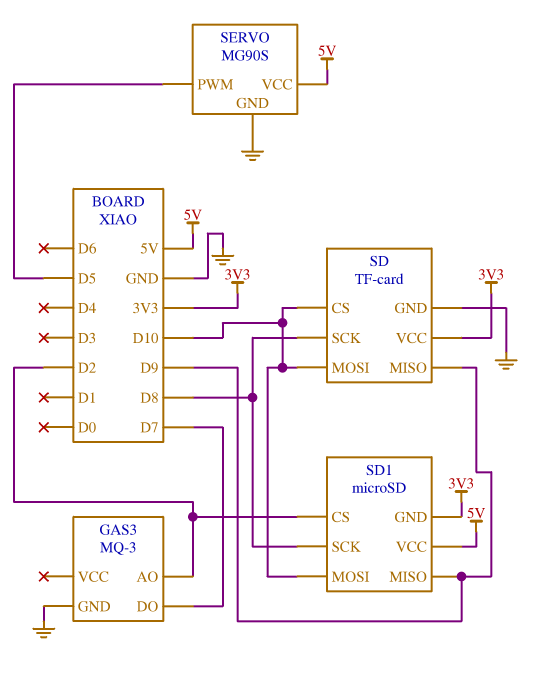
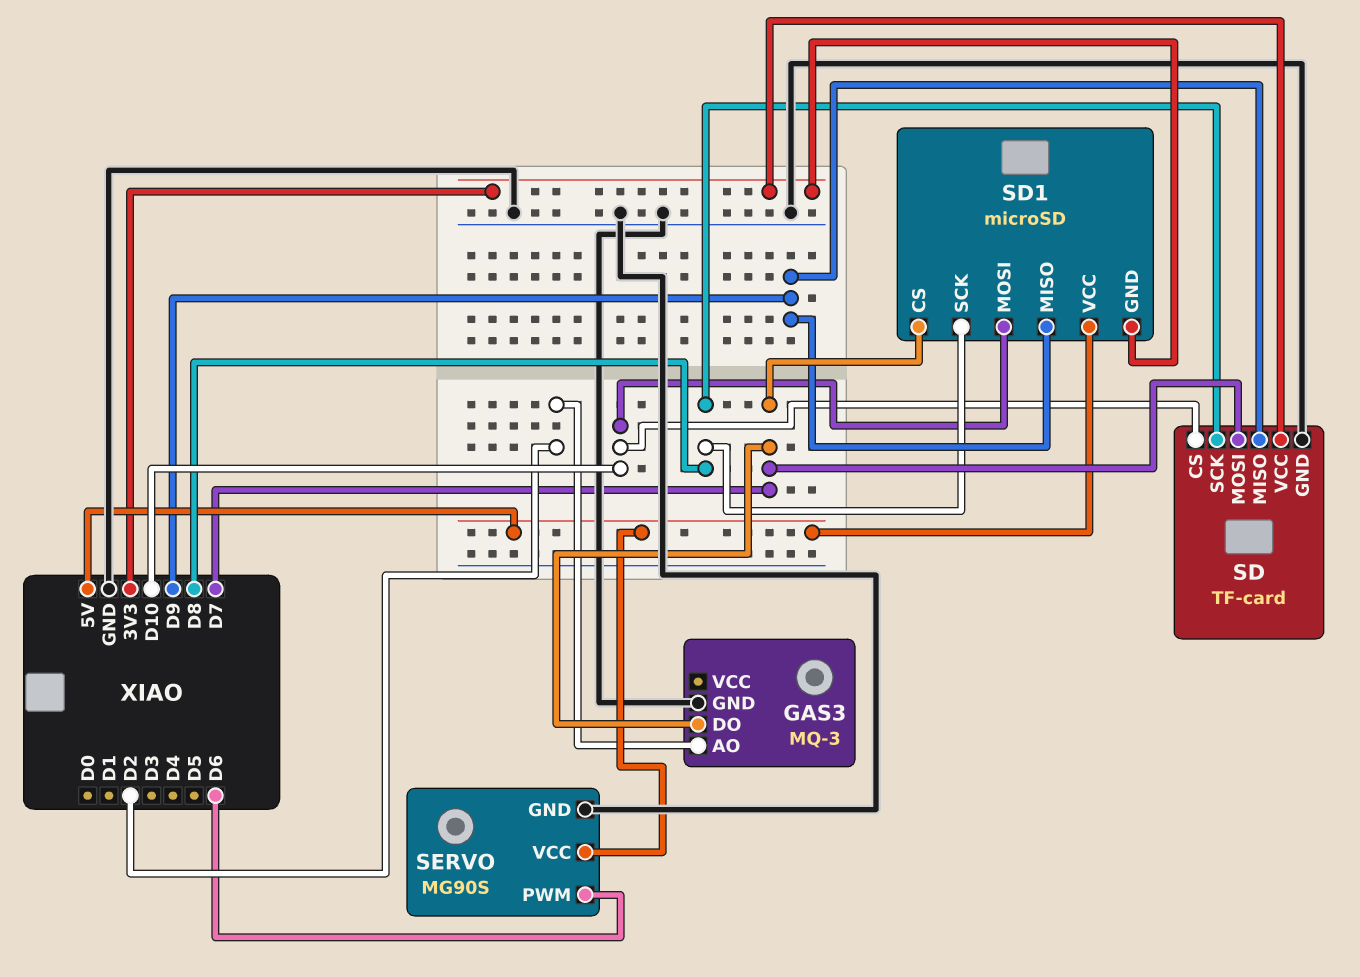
SD pin MOSI: D10 -> D7
SD1 pin CS: D2 -> D7
SERVO pin PWM: D5 -> D6

